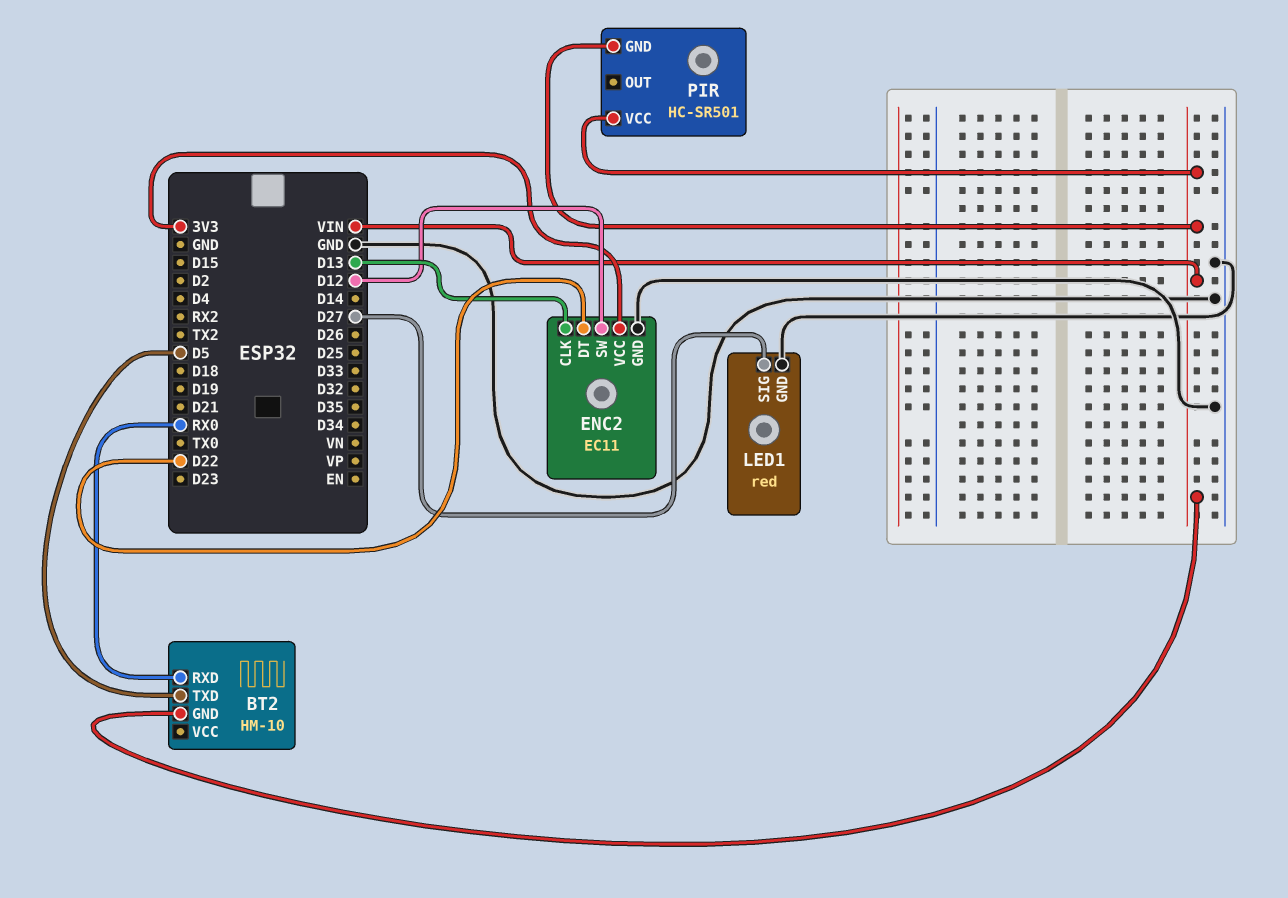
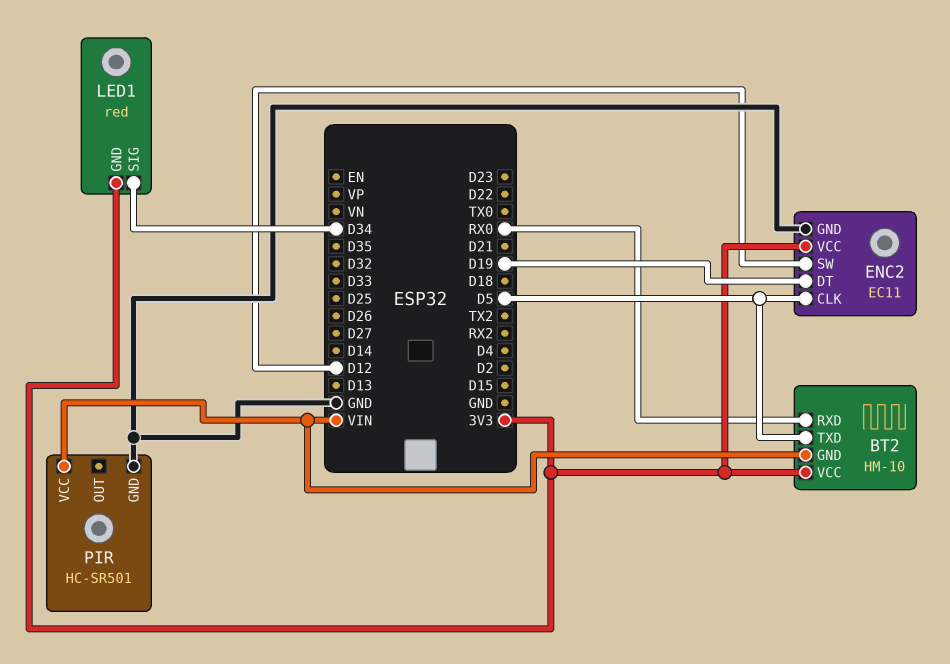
BT2 pin VCC: none -> 3V3
ENC2 pin CLK: D13 -> D5
ENC2 pin DT: D22 -> D19
LED1 pin GND: GND -> 3V3
LED1 pin SIG: D27 -> D34
PIR pin GND: VIN -> GND

